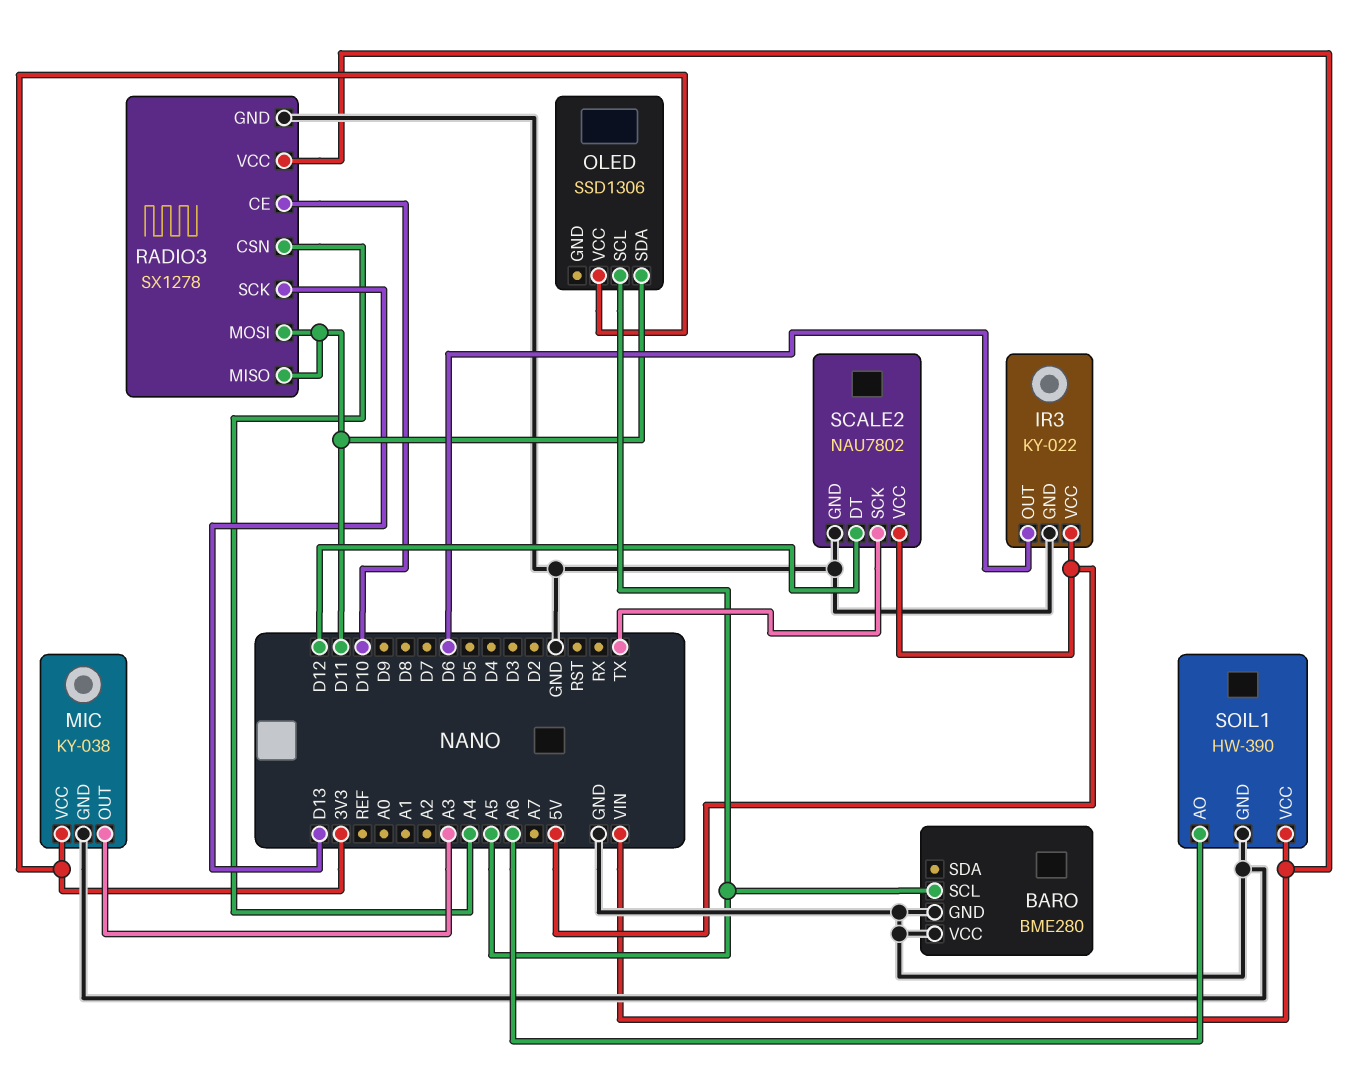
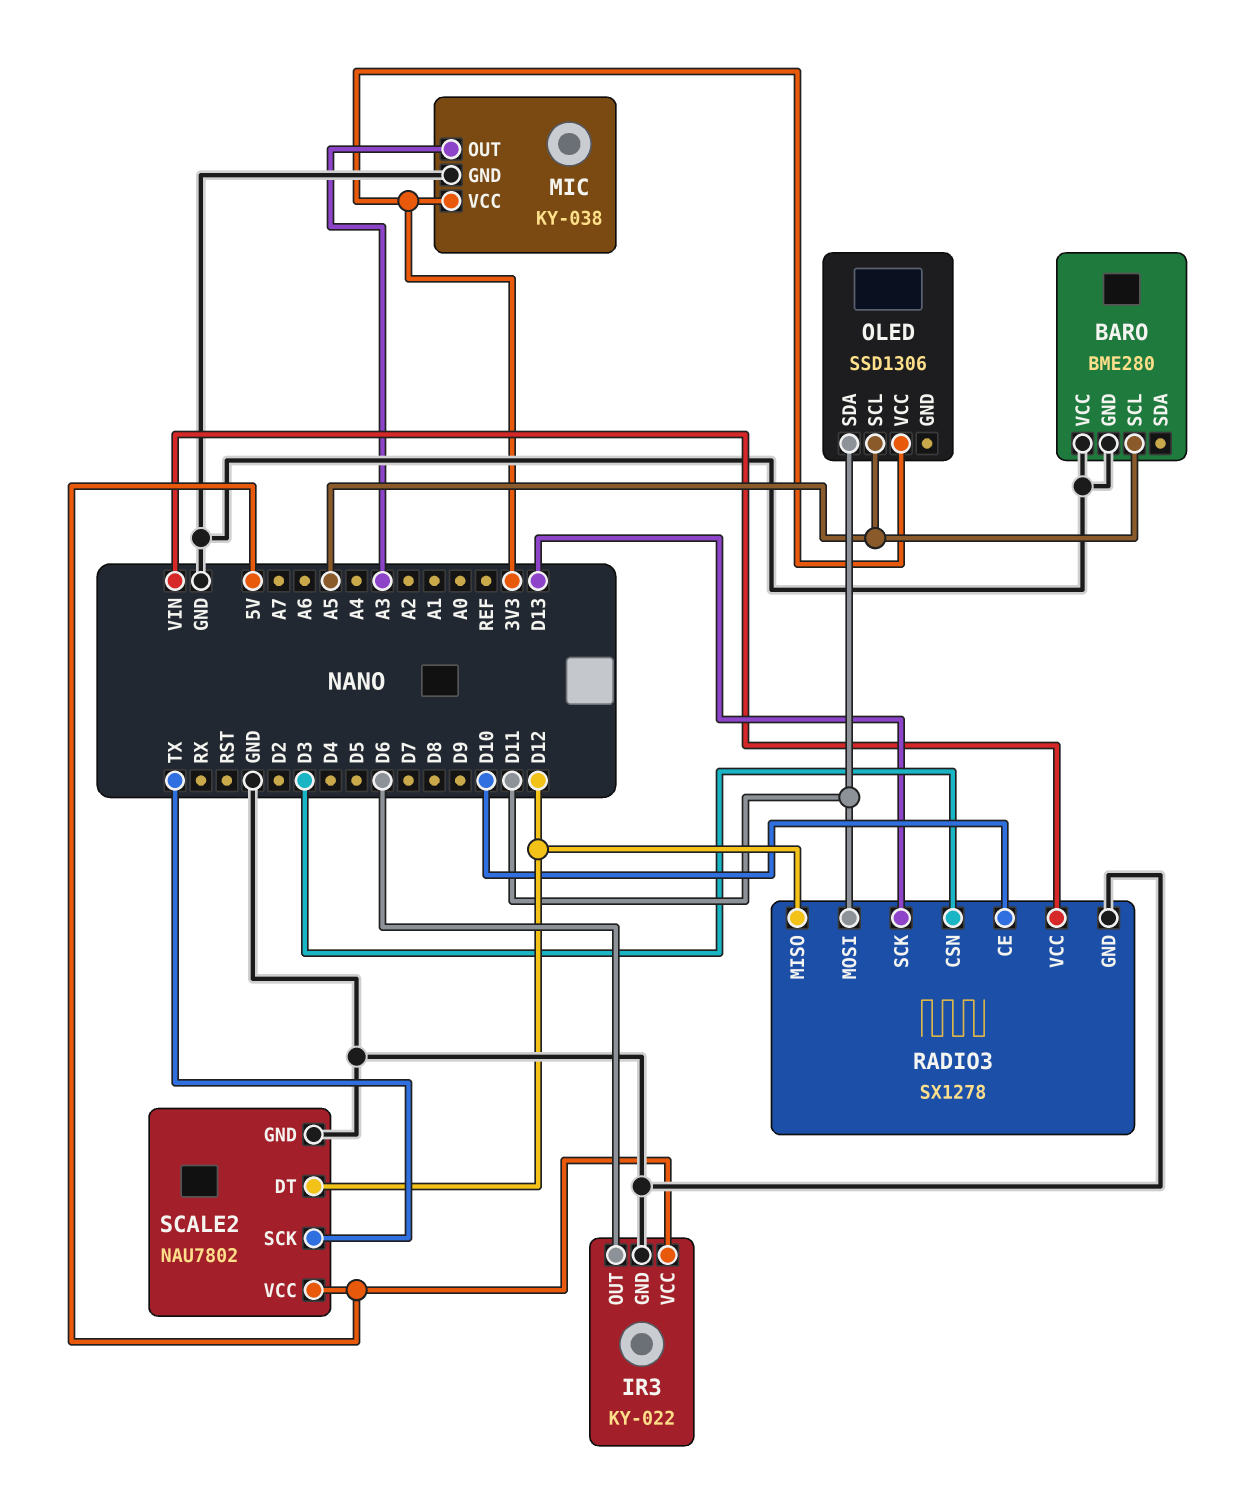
RADIO3 pin CSN: A4 -> D3
RADIO3 pin MISO: D11 -> D12
SOIL1: HW-390 -> none
SOIL1 pin AO: A6 -> none
SOIL1 pin GND: GND -> none
SOIL1 pin VCC: VIN -> none

